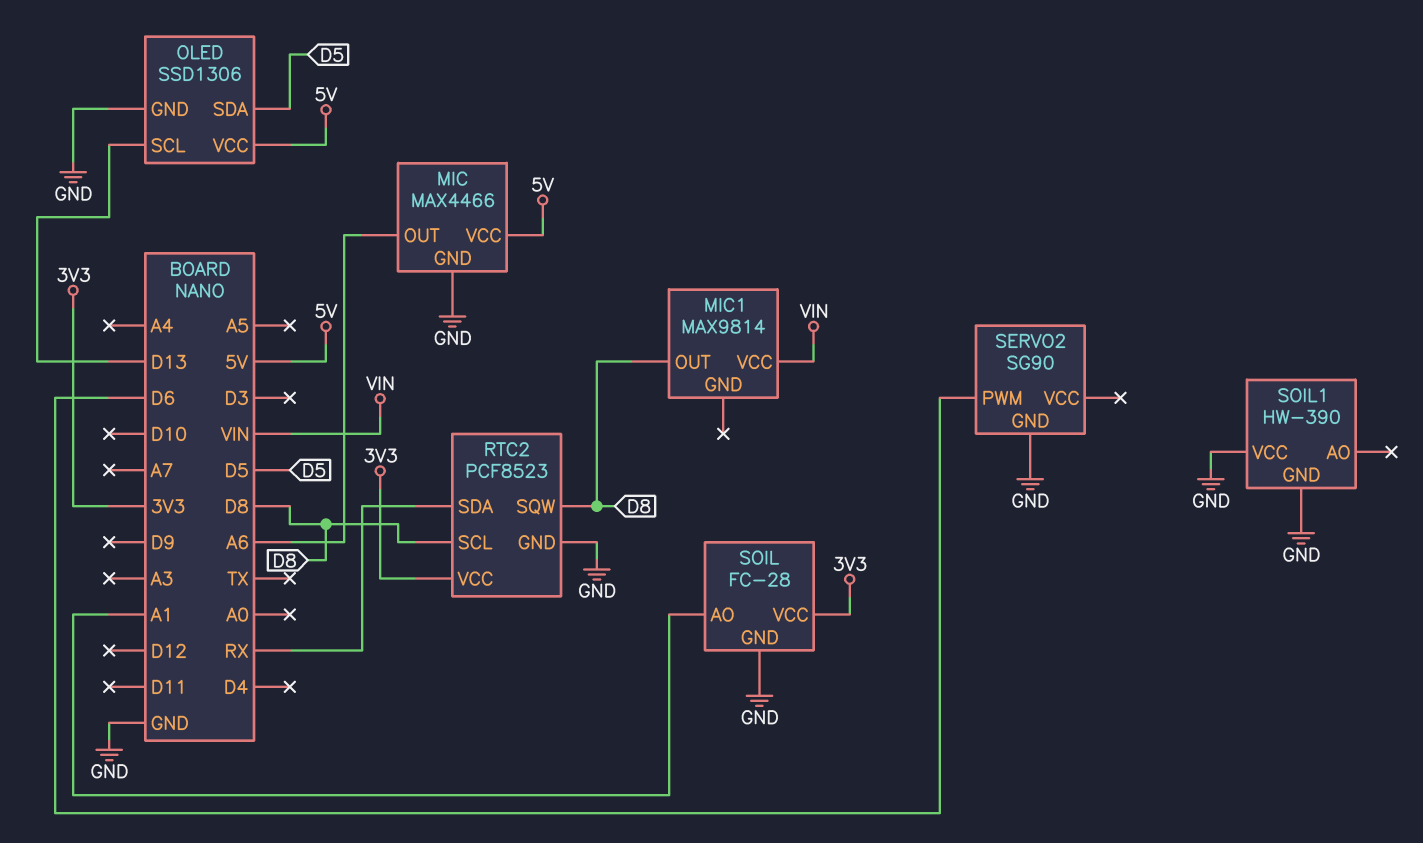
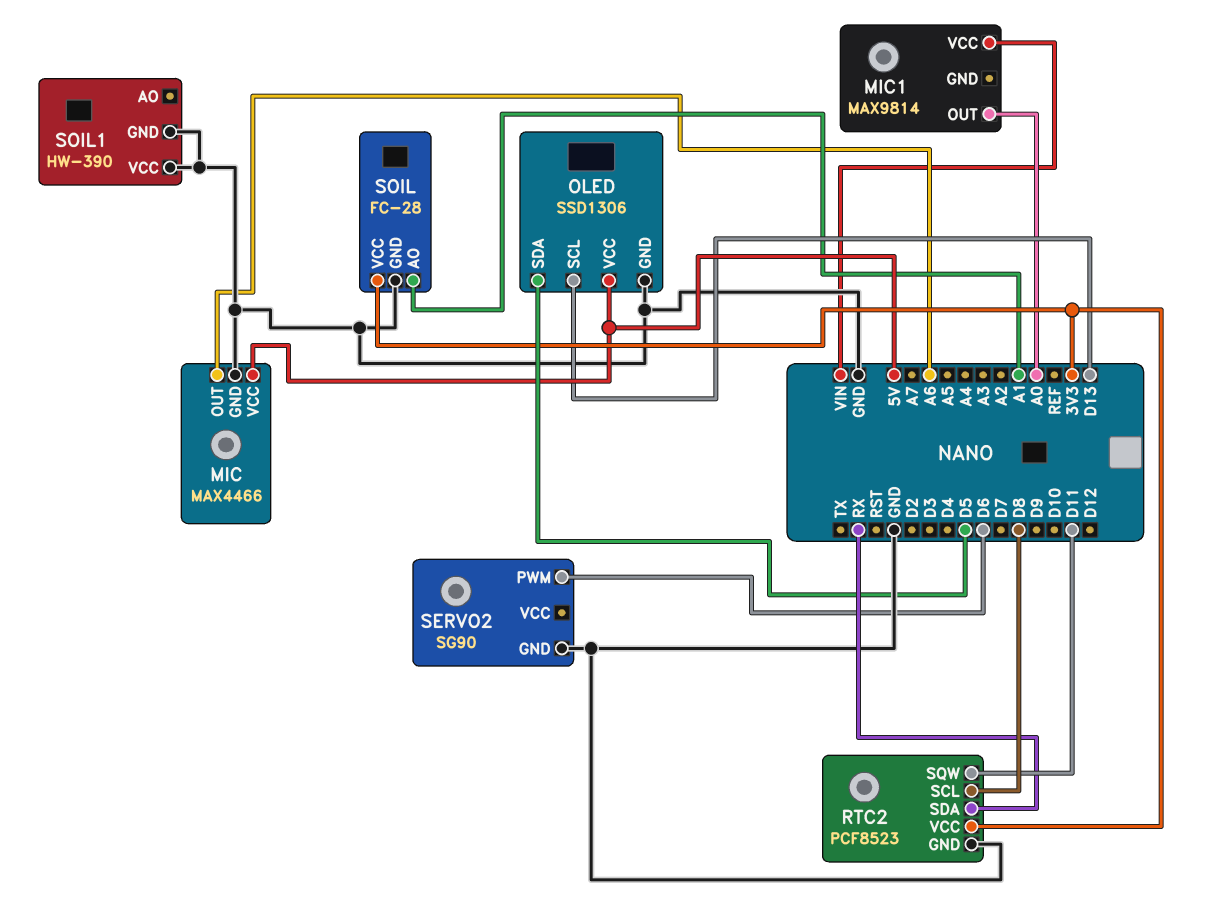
MIC1 pin OUT: D8 -> A0
RTC2 pin SQW: D8 -> D11

